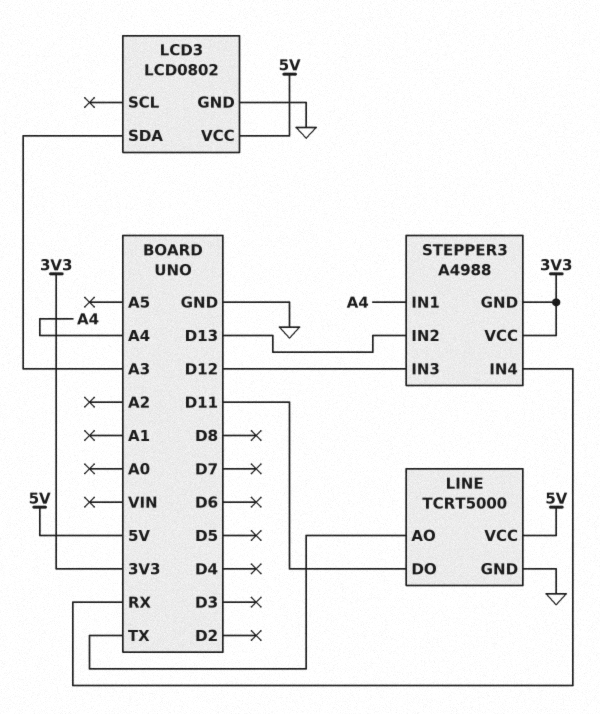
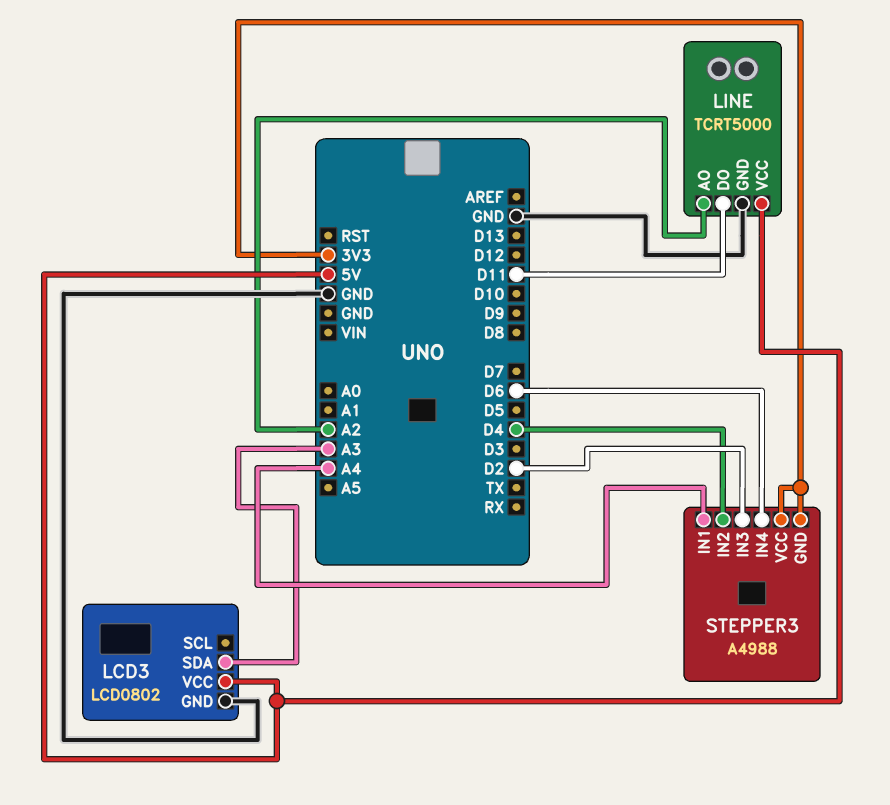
LINE pin AO: TX -> A2
STEPPER3 pin IN2: D13 -> D4
STEPPER3 pin IN3: D12 -> D2
STEPPER3 pin IN4: RX -> D6

